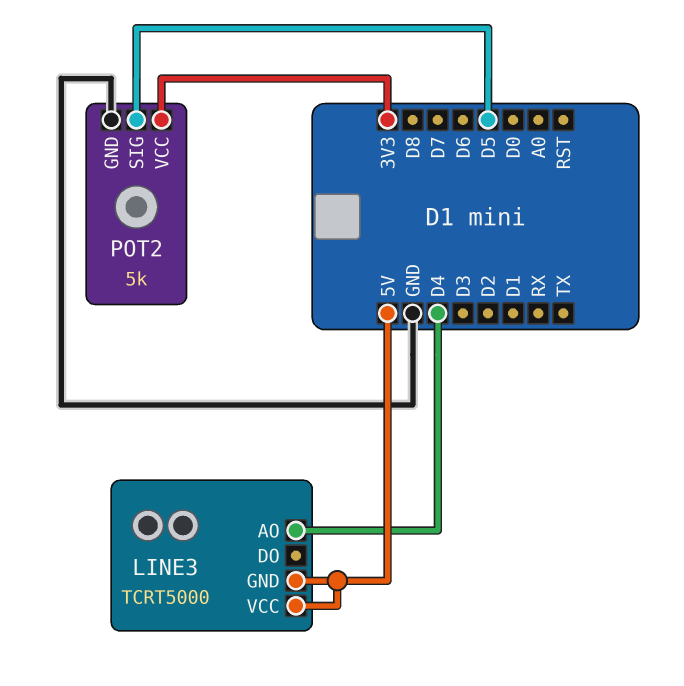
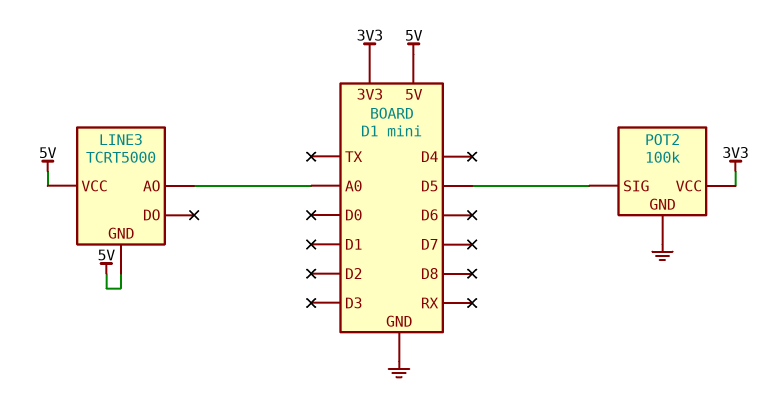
LINE3 pin AO: D4 -> A0
POT2: 5k -> 100k

